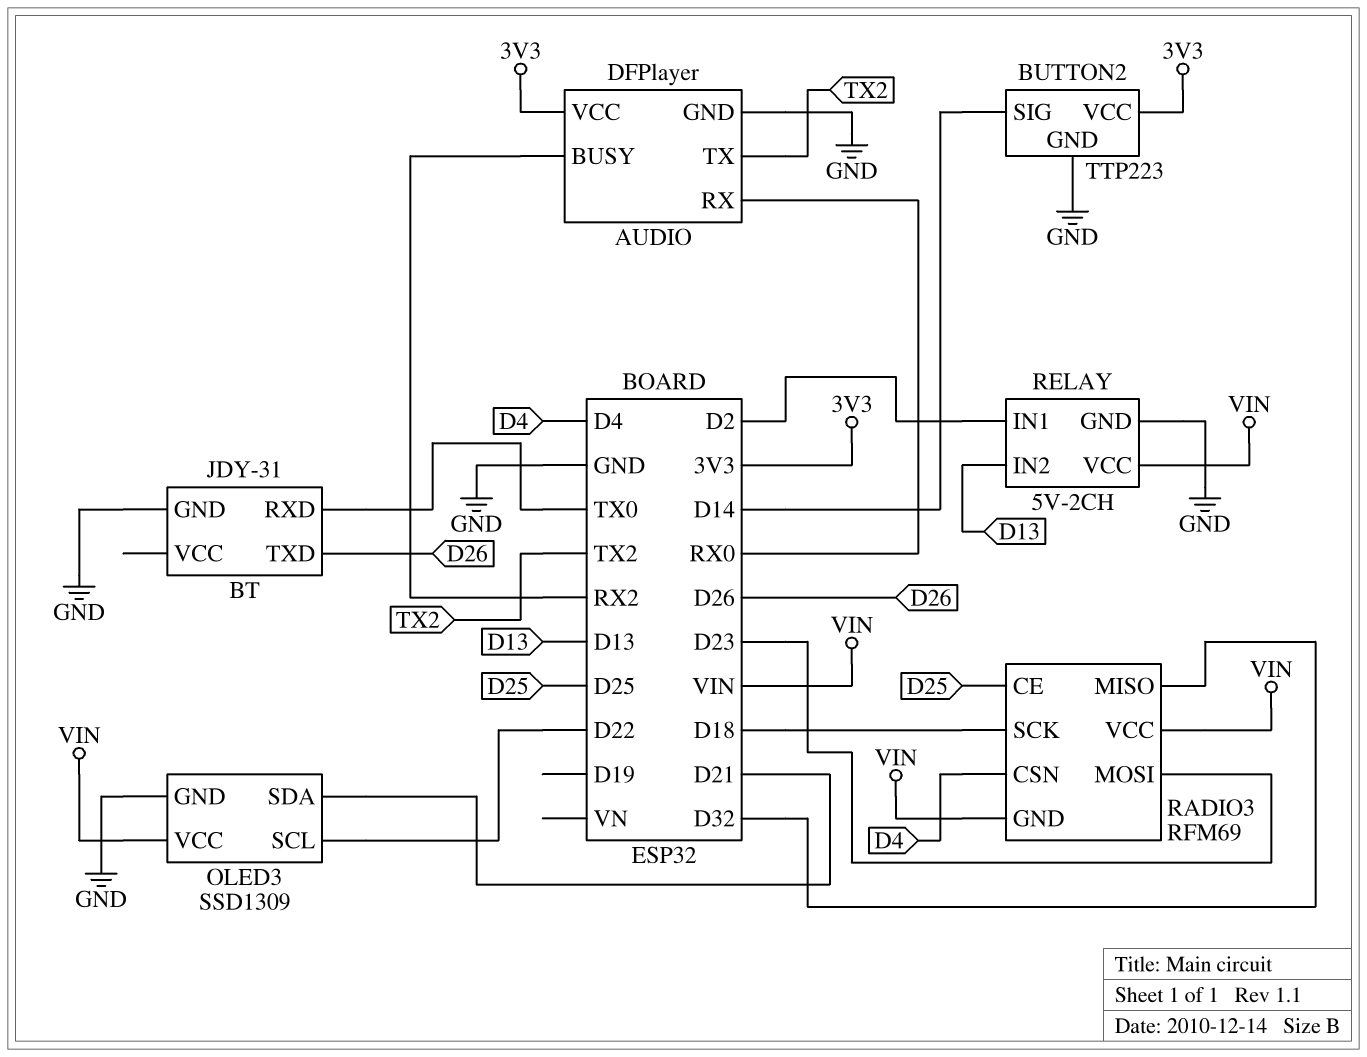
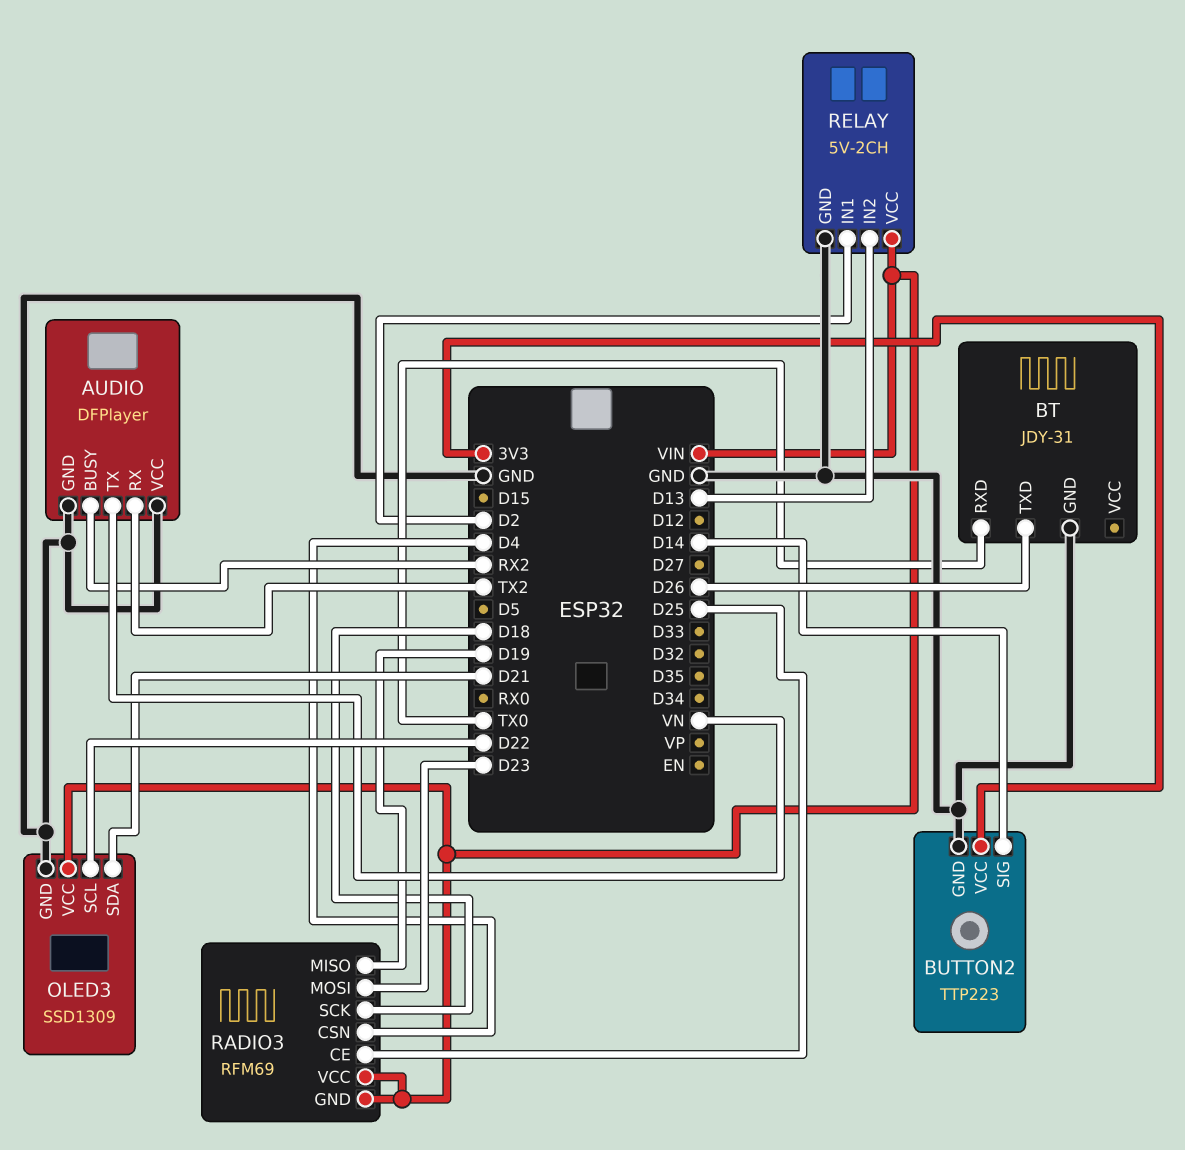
AUDIO pin RX: RX0 -> TX2
AUDIO pin TX: TX2 -> VN
AUDIO pin VCC: 3V3 -> GND
RADIO3 pin MISO: D32 -> D19

